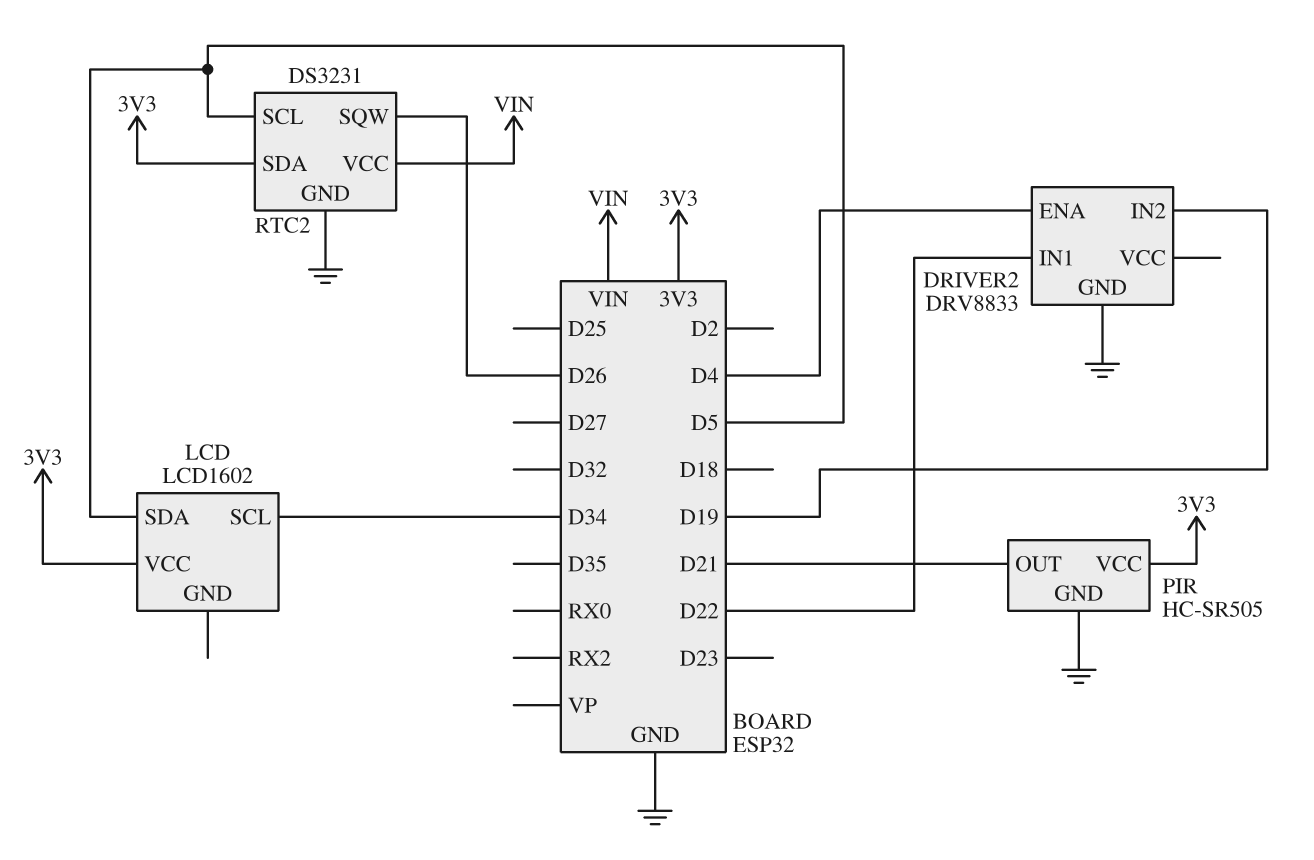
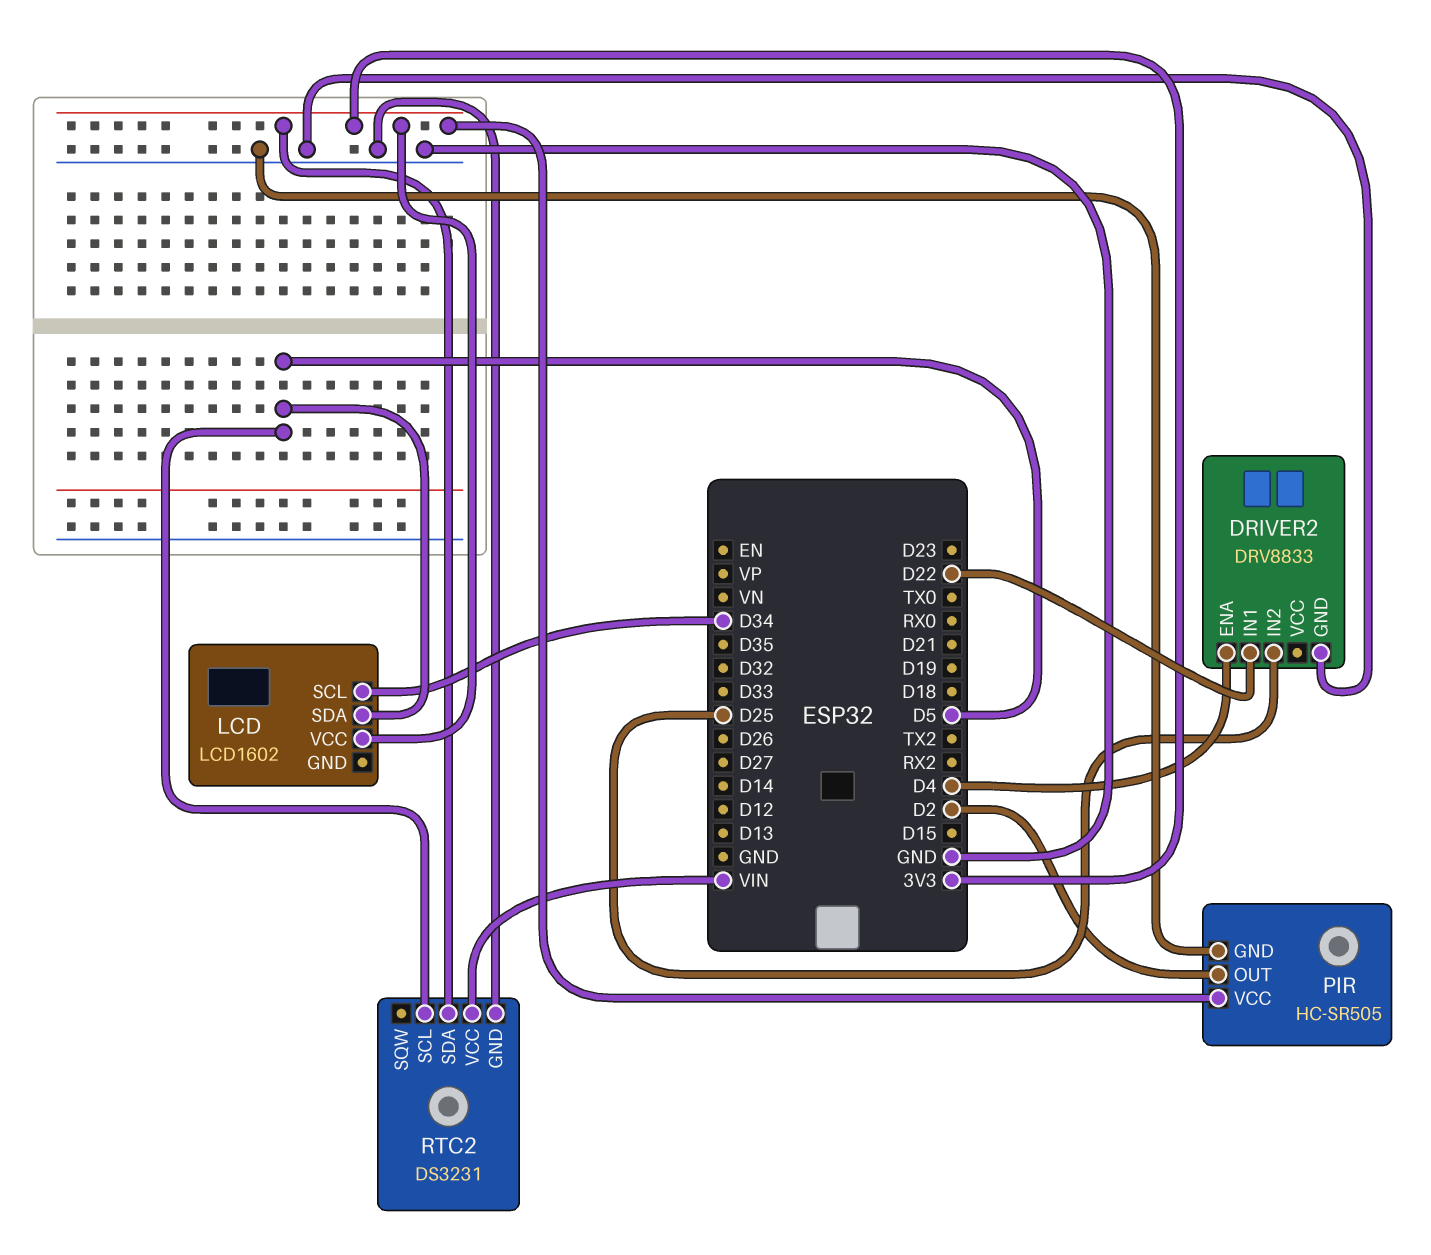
DRIVER2 pin IN2: D19 -> D25
PIR pin OUT: D21 -> D2
RTC2 pin SQW: D26 -> none

